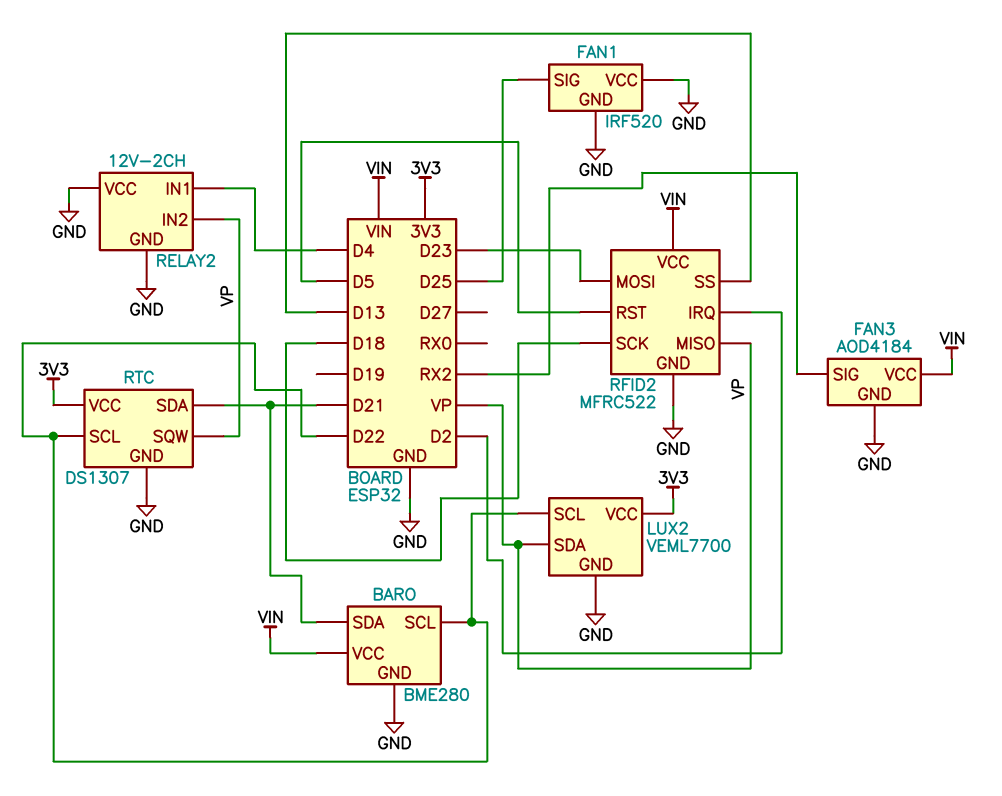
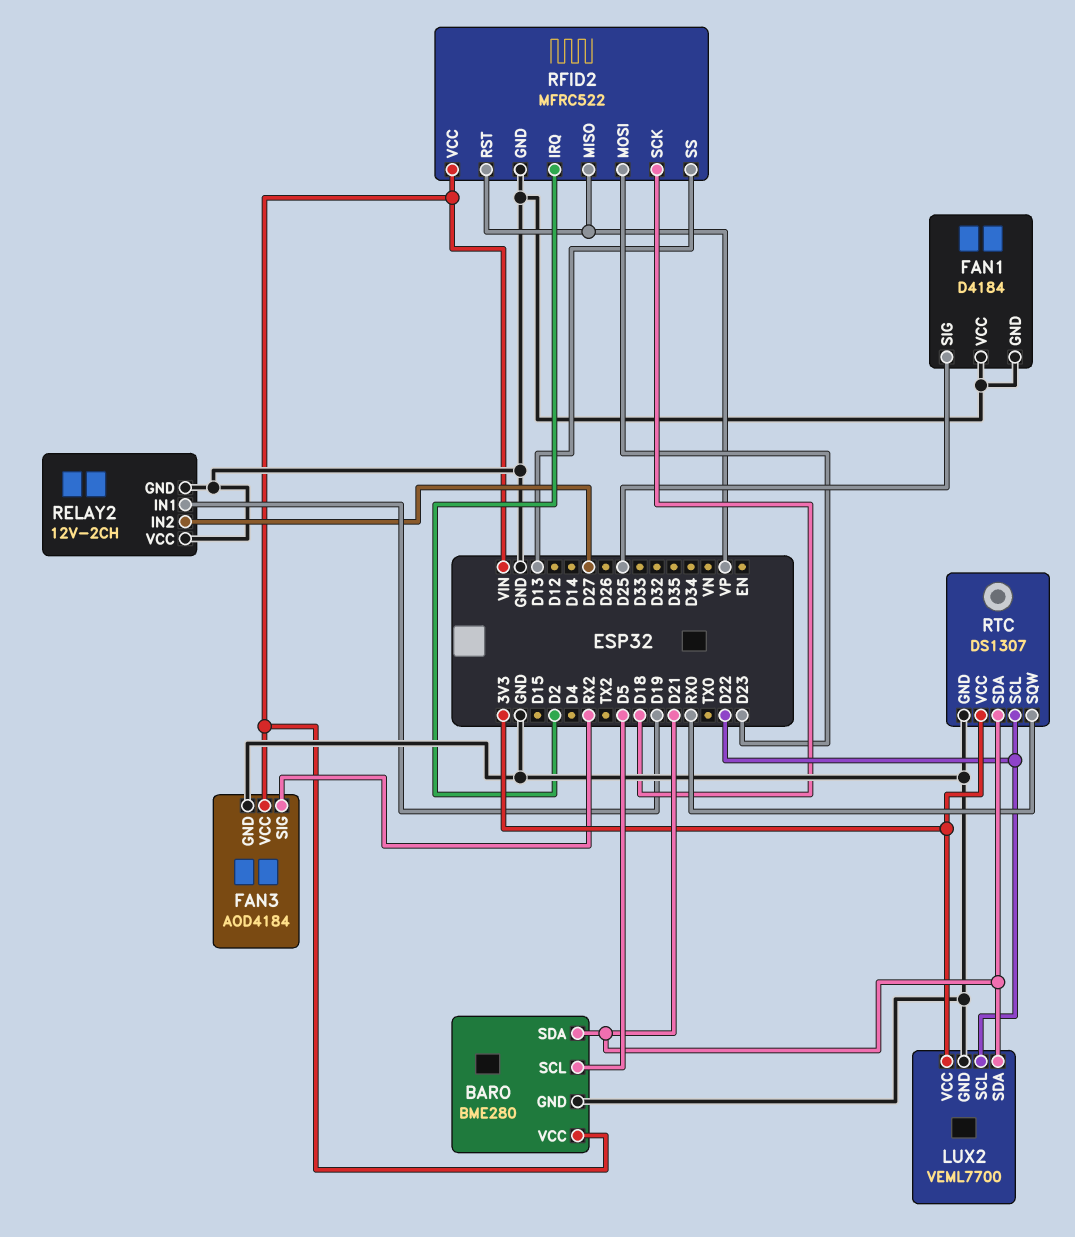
BARO pin SCL: D22 -> D5
FAN1: IRF520 -> D4184
LUX2 pin SDA: VP -> D21
RELAY2 pin IN1: D4 -> D19
RELAY2 pin IN2: VP -> D27
RFID2 pin RST: D5 -> VP
RTC pin SQW: VP -> RX0

